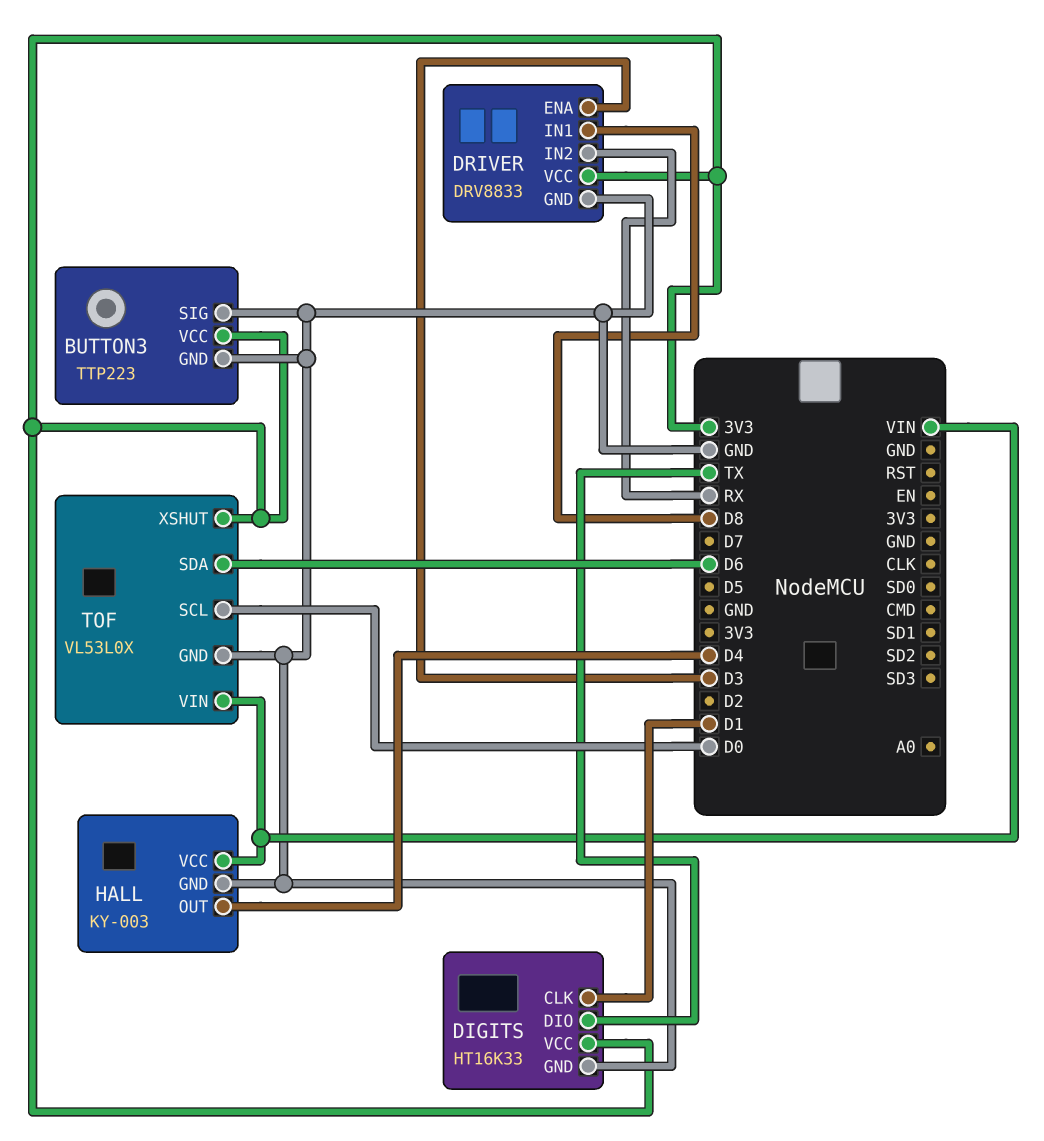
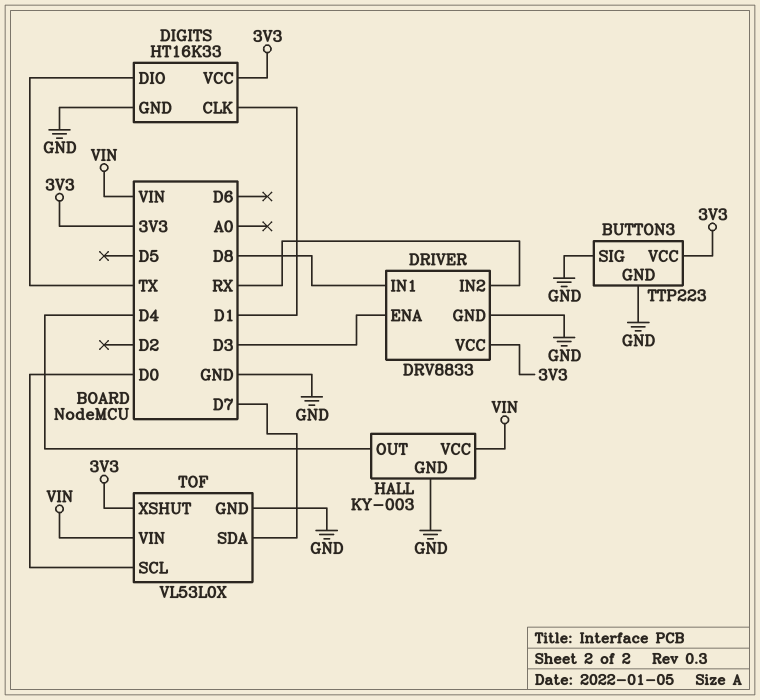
TOF pin SDA: D6 -> D7

